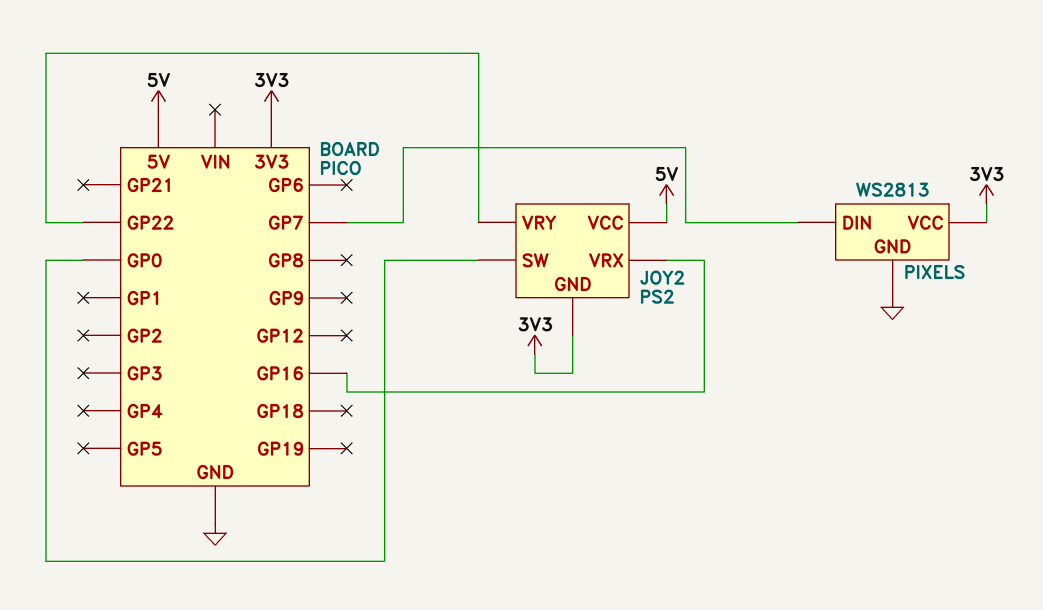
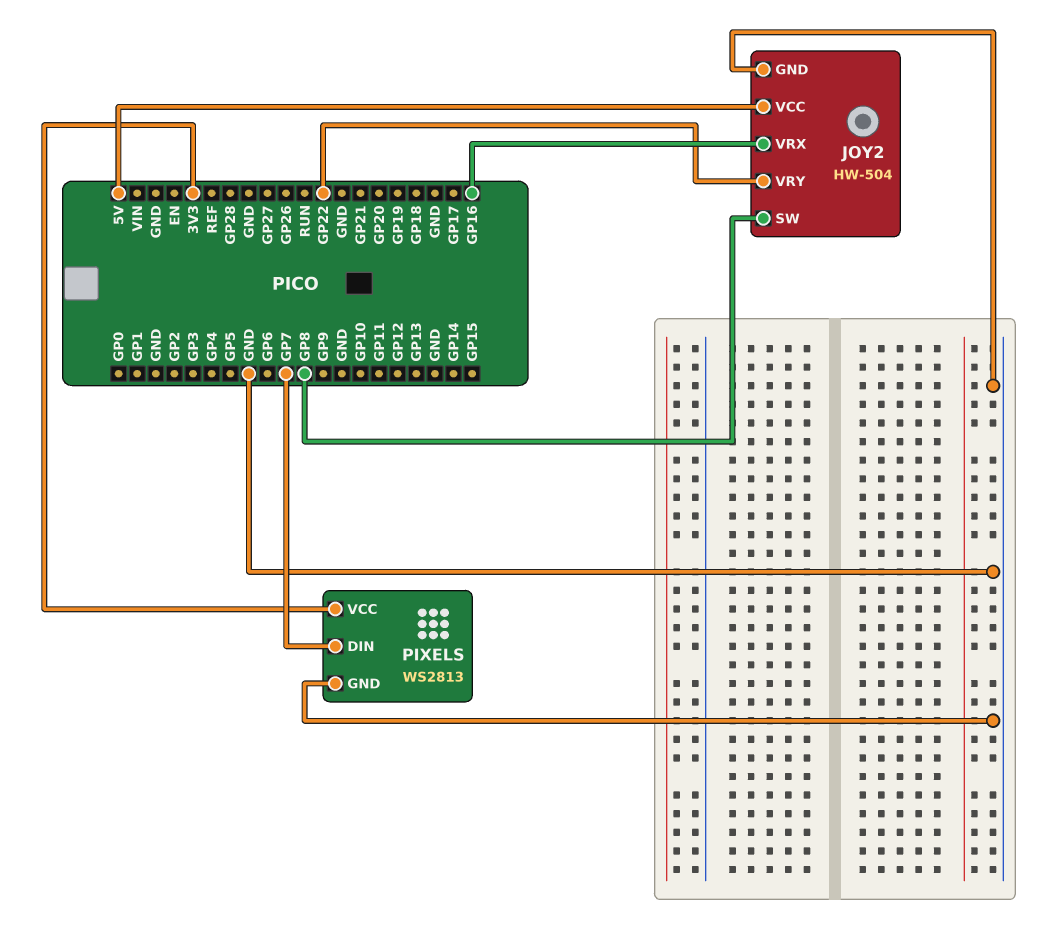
JOY2: PS2 -> HW-504
JOY2 pin GND: 3V3 -> GND
JOY2 pin SW: GP0 -> GP8

